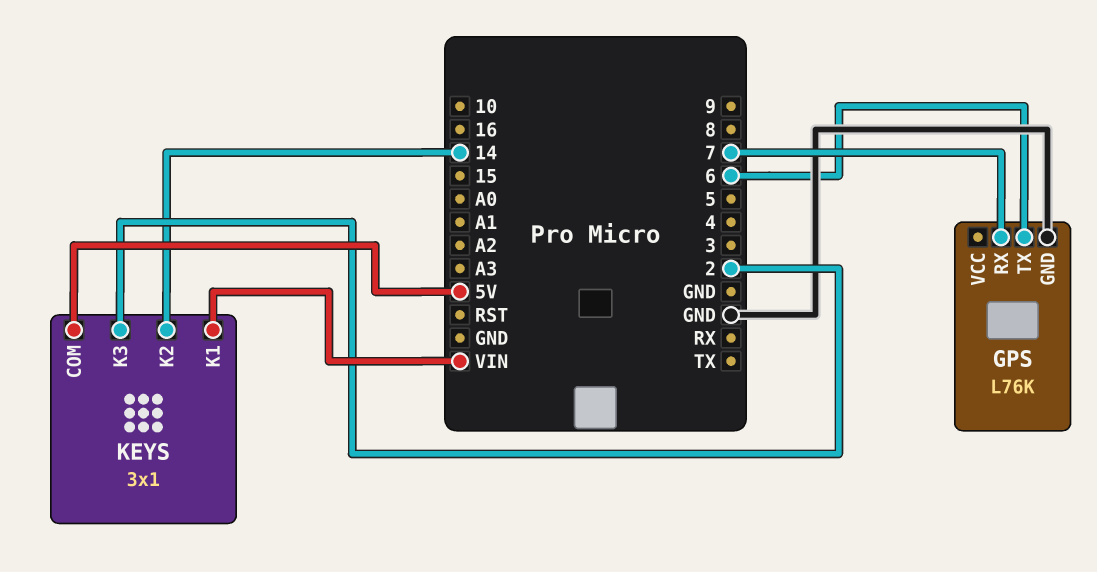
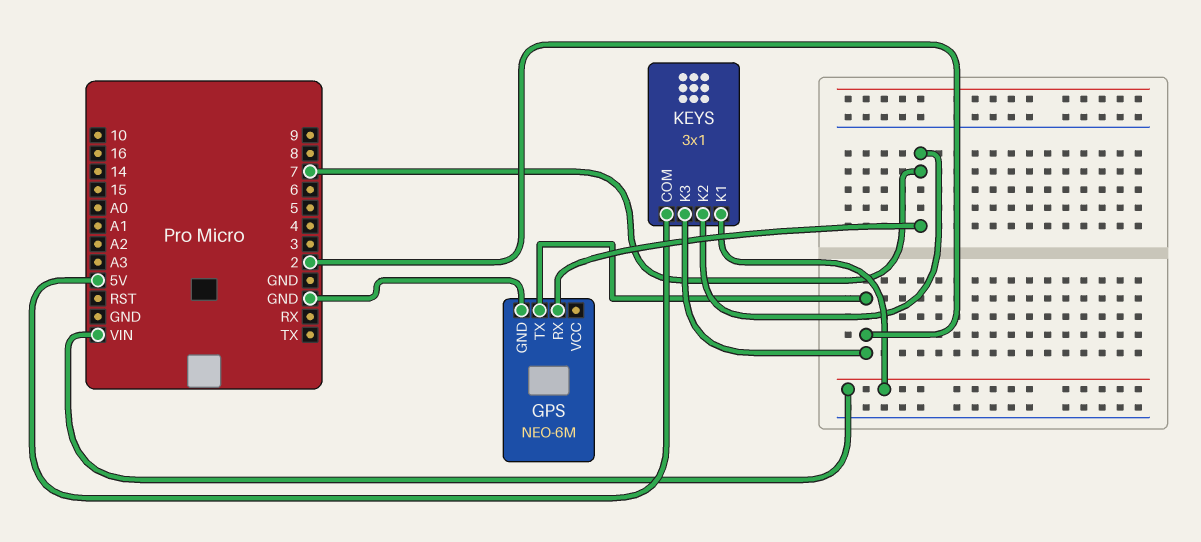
GPS: L76K -> NEO-6M
GPS pin TX: 6 -> 2
KEYS pin K2: 14 -> 7

